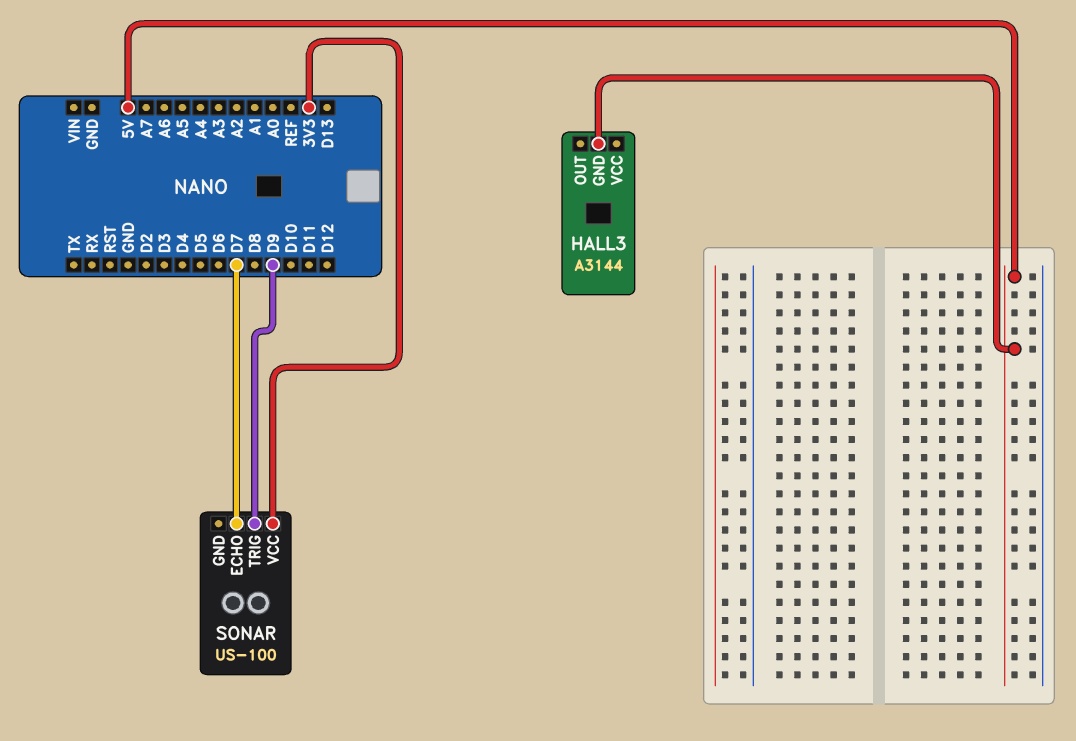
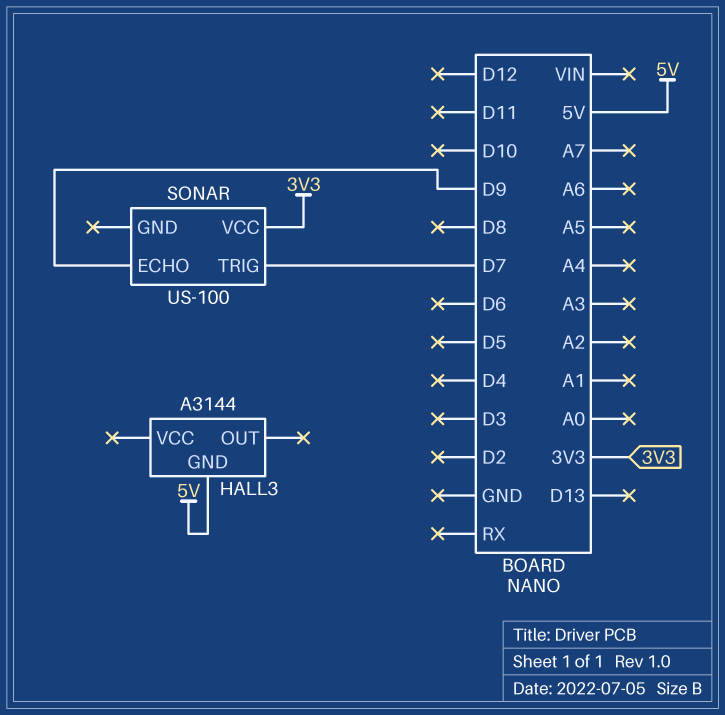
SONAR pin ECHO: D7 -> D9
SONAR pin TRIG: D9 -> D7

